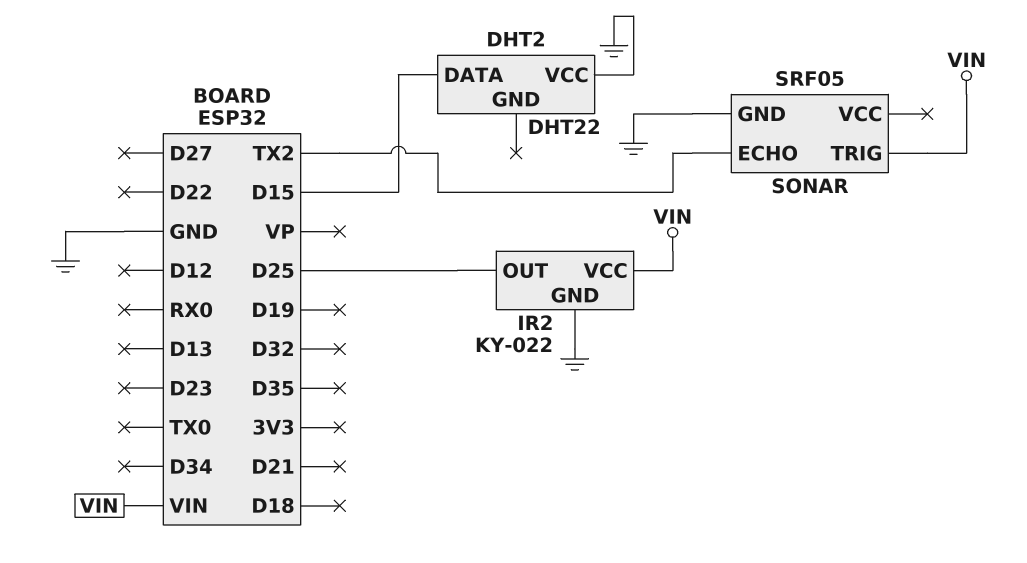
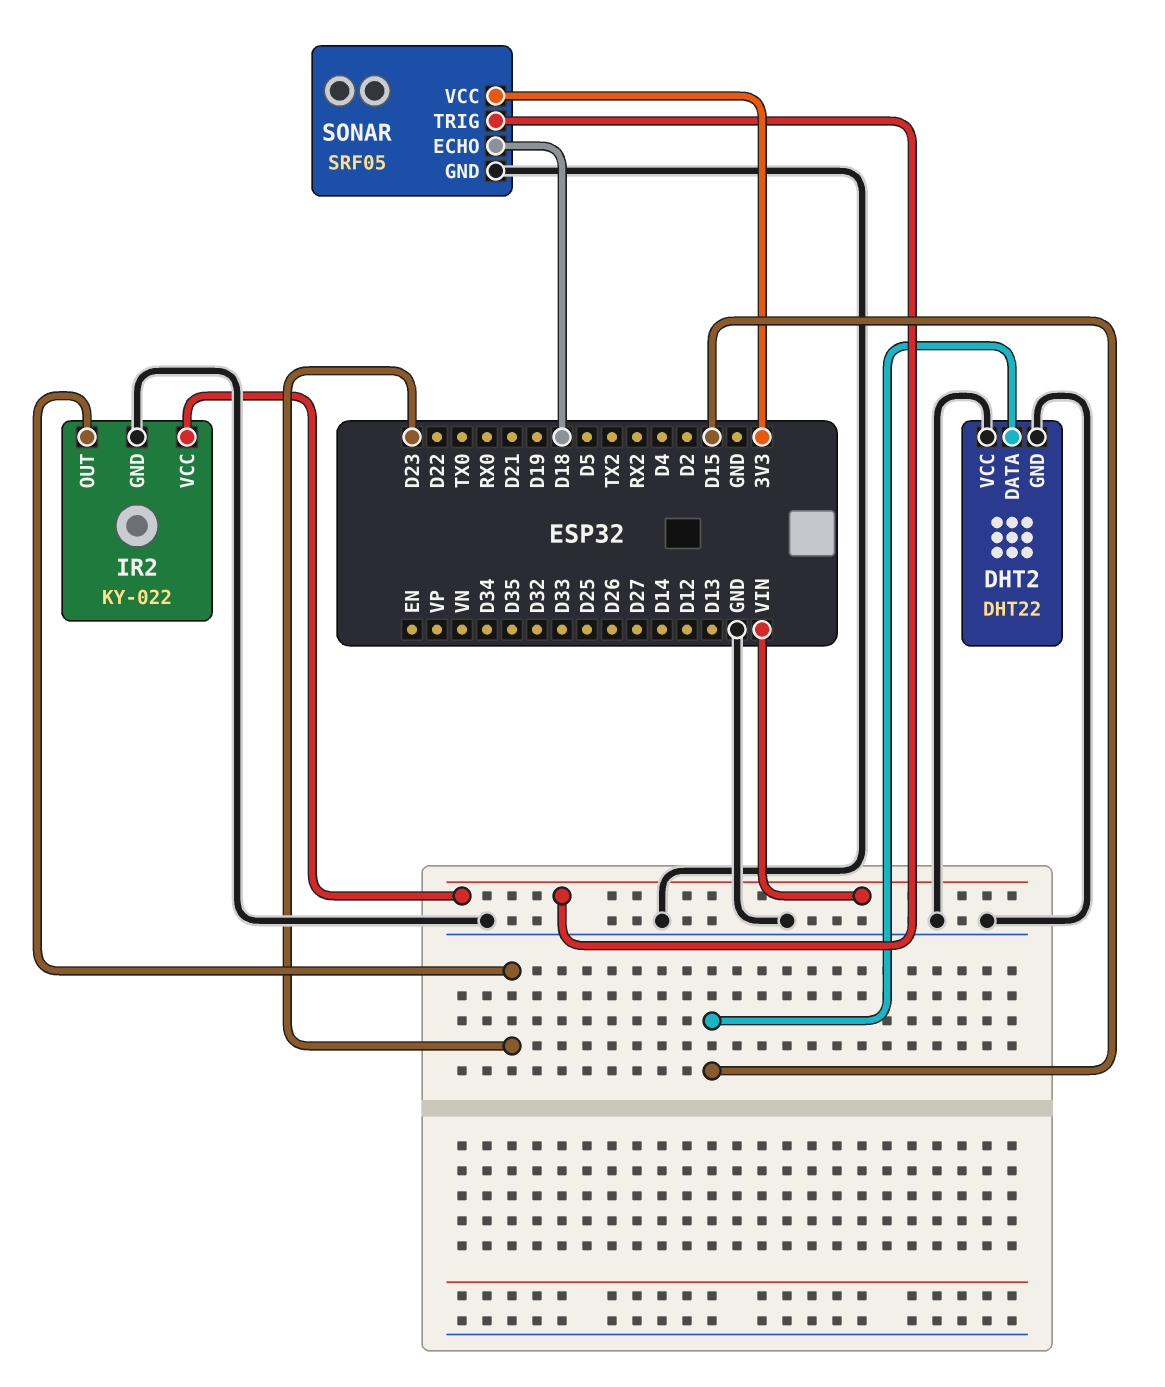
DHT2 pin GND: none -> GND
IR2 pin OUT: D25 -> D23
SONAR pin ECHO: TX2 -> D18
SONAR pin VCC: none -> 3V3

